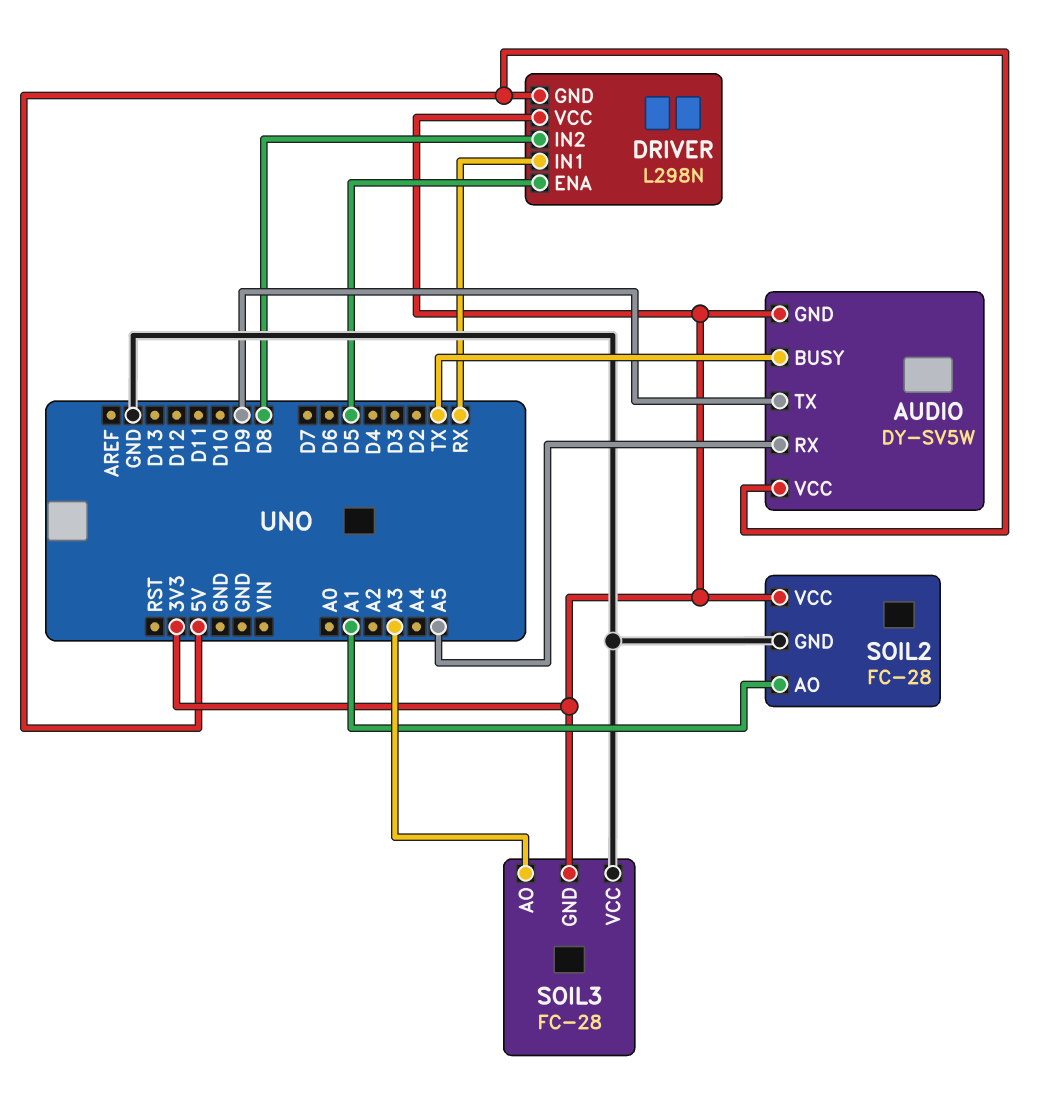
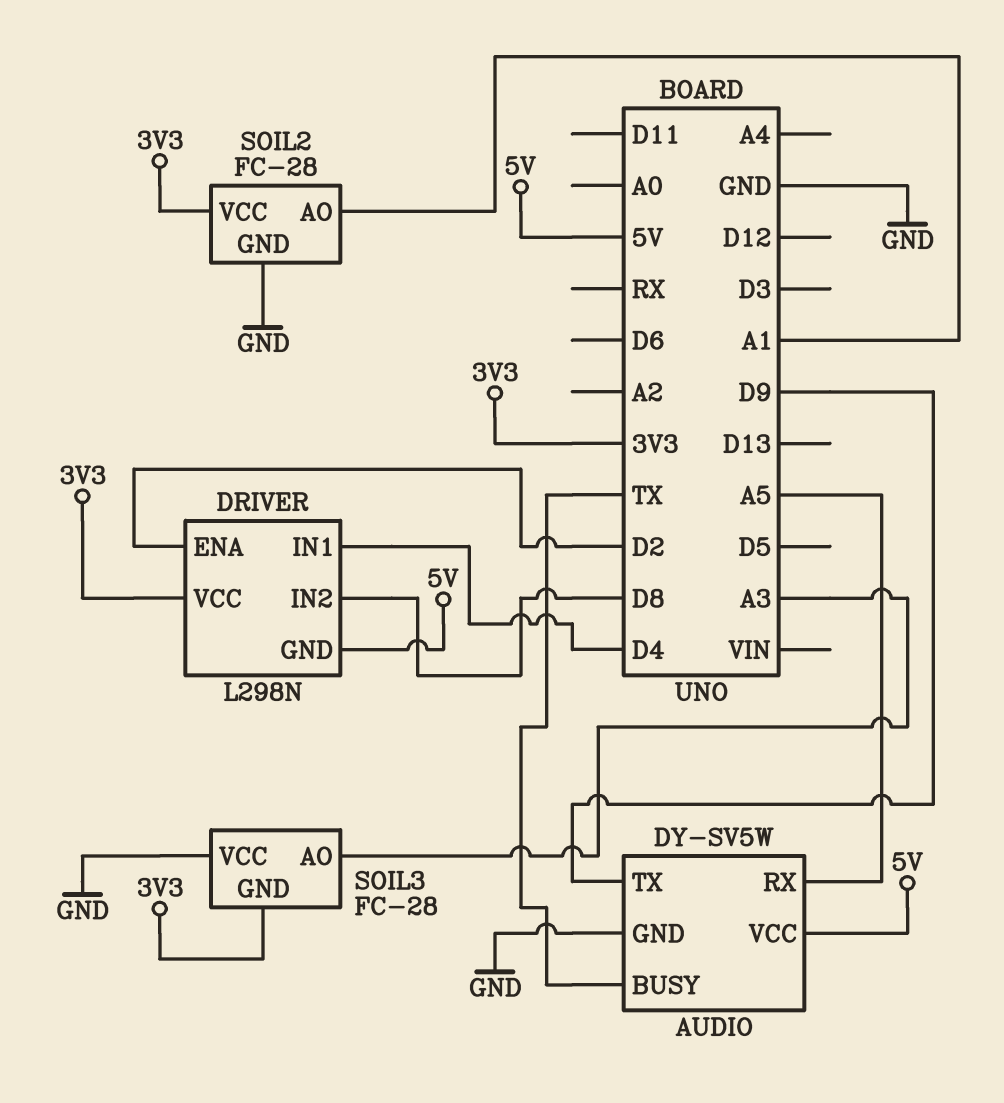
AUDIO pin GND: 3V3 -> GND
DRIVER pin ENA: D5 -> D2
DRIVER pin IN1: RX -> D4

